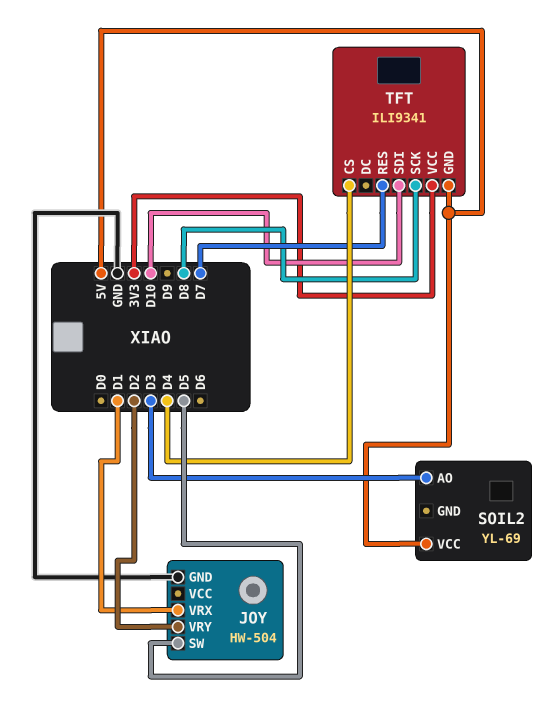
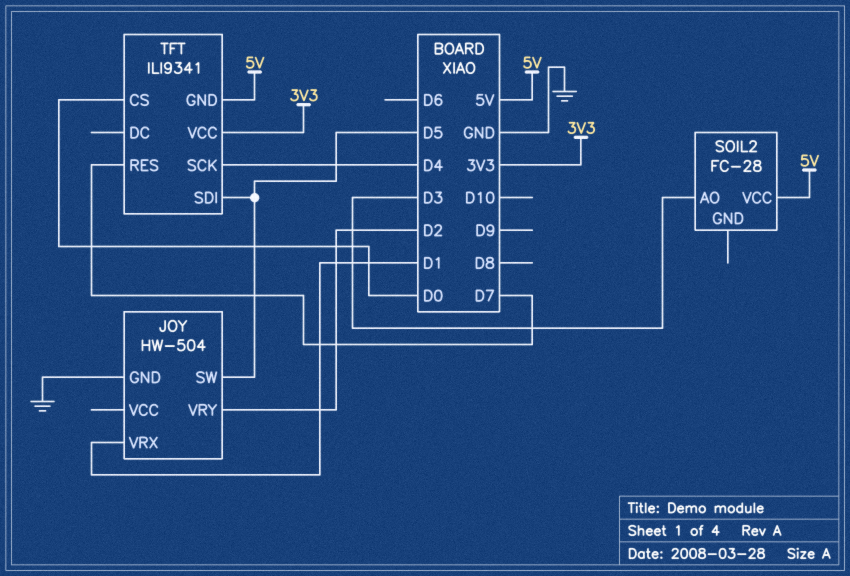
SOIL2: YL-69 -> FC-28
TFT pin CS: D4 -> D0
TFT pin SCK: D8 -> D4
TFT pin SDI: D10 -> D5

